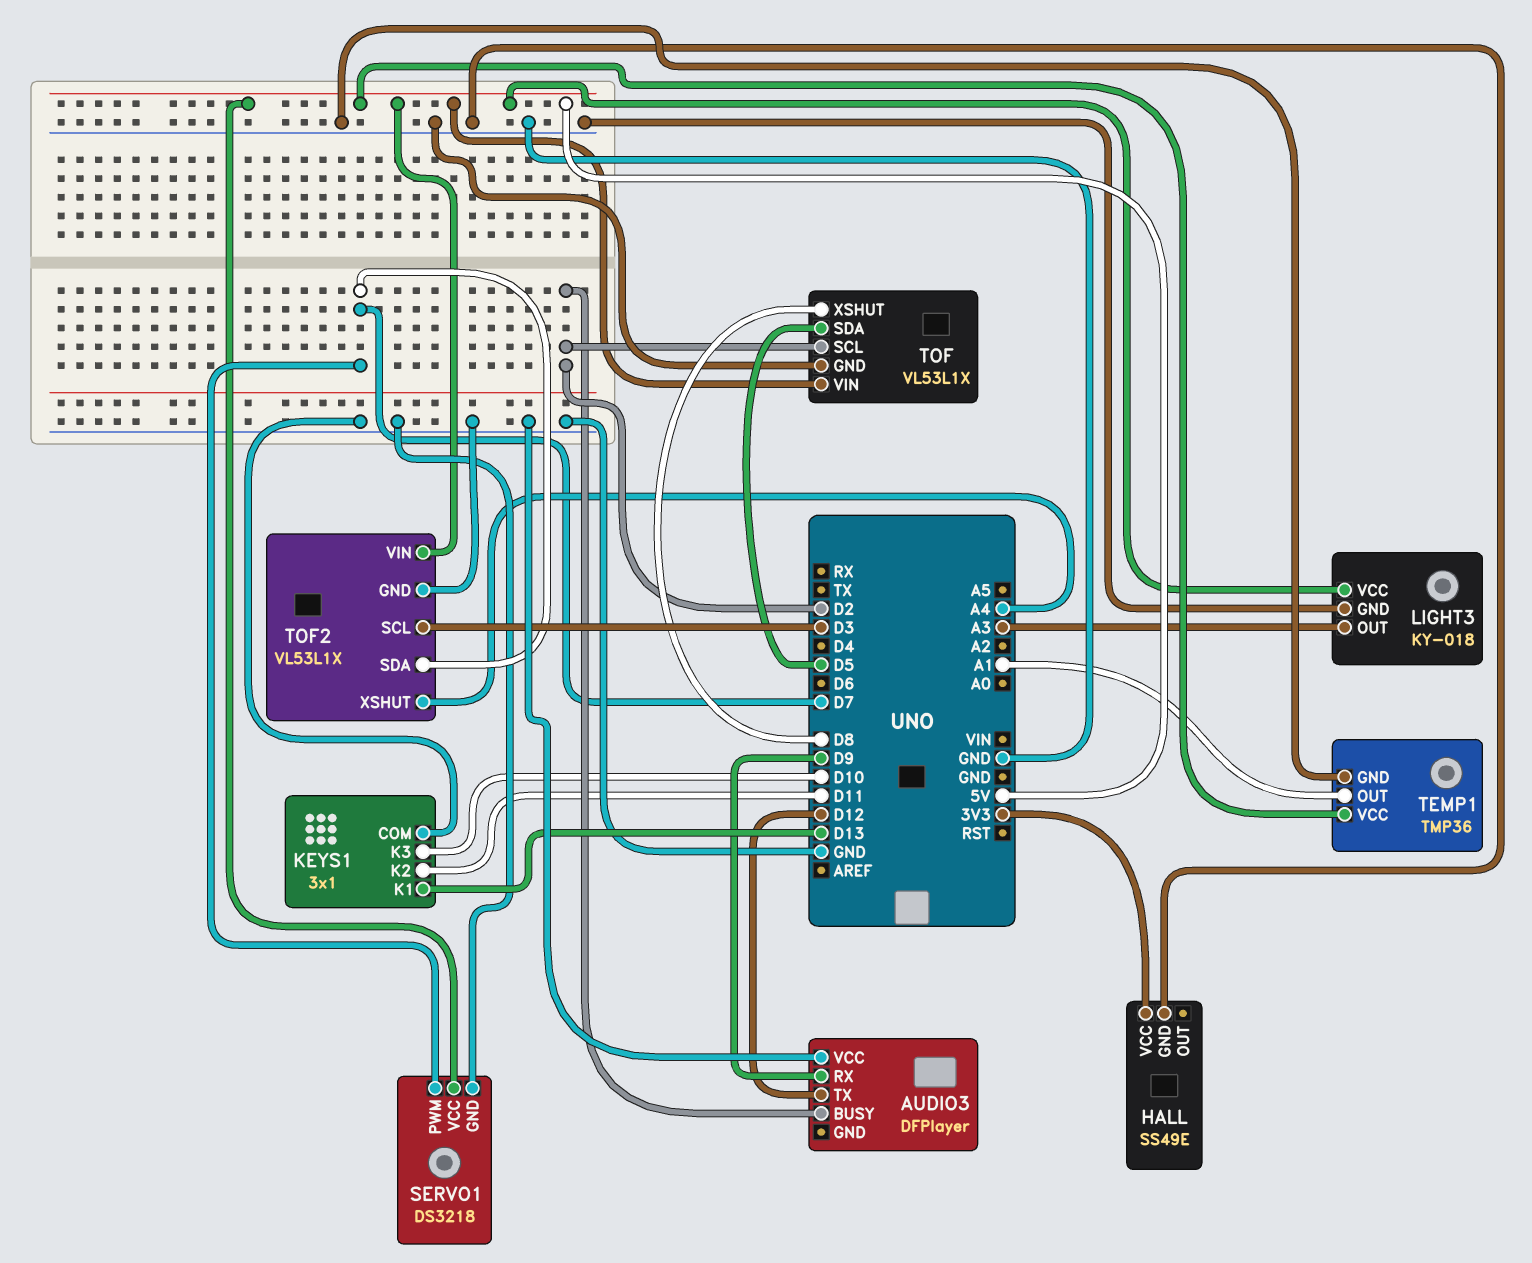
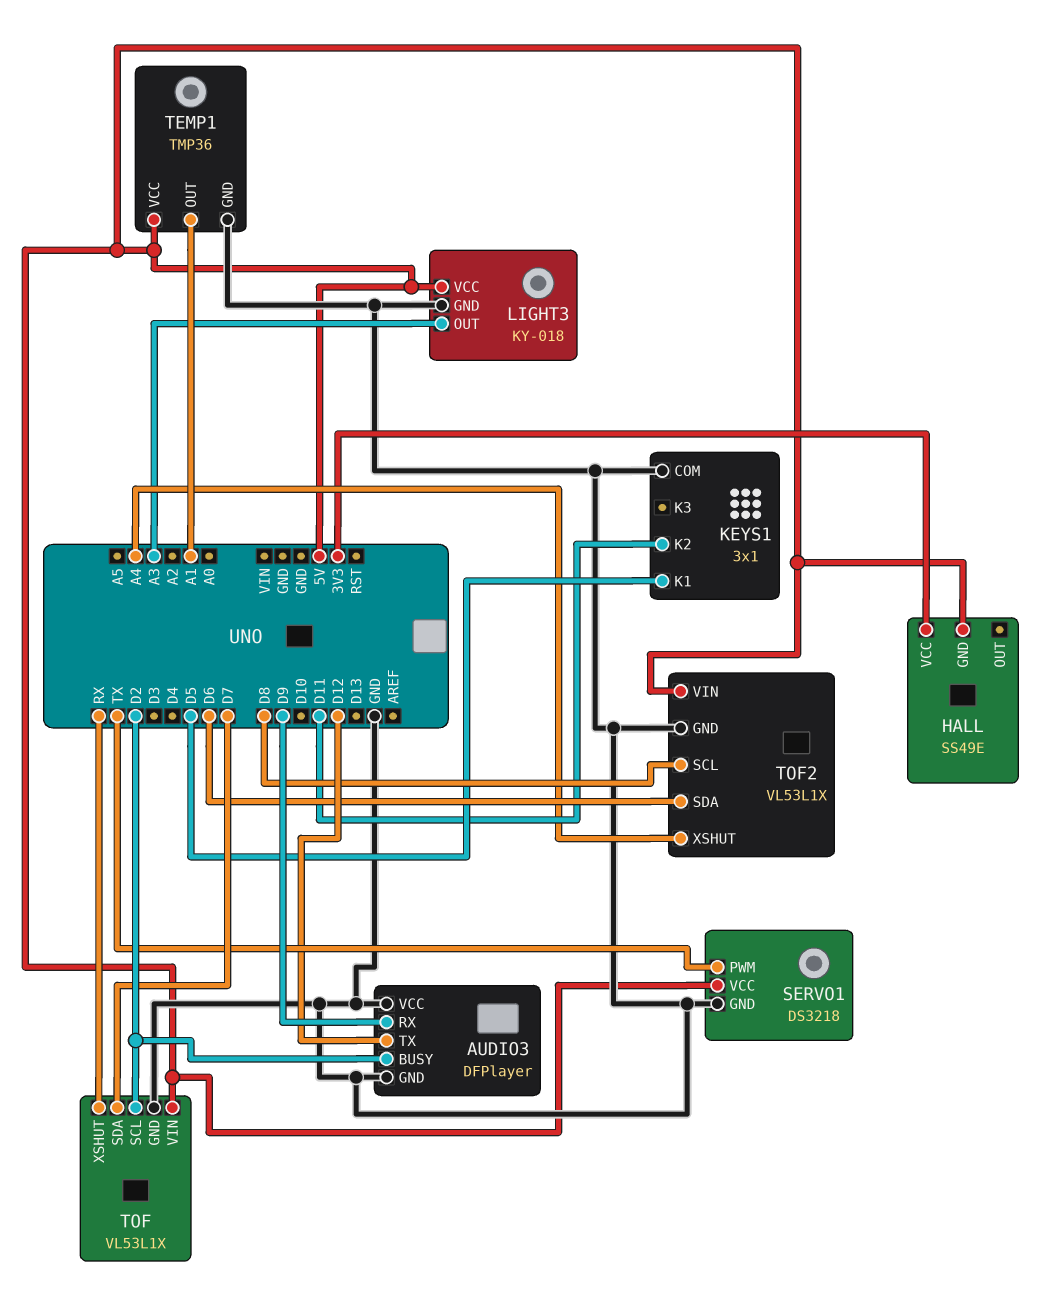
AUDIO3 pin GND: none -> GND
HALL pin GND: GND -> 5V
KEYS1 pin K1: D13 -> D5
KEYS1 pin K3: D10 -> none
SERVO1 pin PWM: D7 -> TX
TOF pin SDA: D5 -> D7
TOF pin XSHUT: D8 -> RX
TOF2 pin SCL: D3 -> D8
TOF2 pin SDA: D7 -> D6

